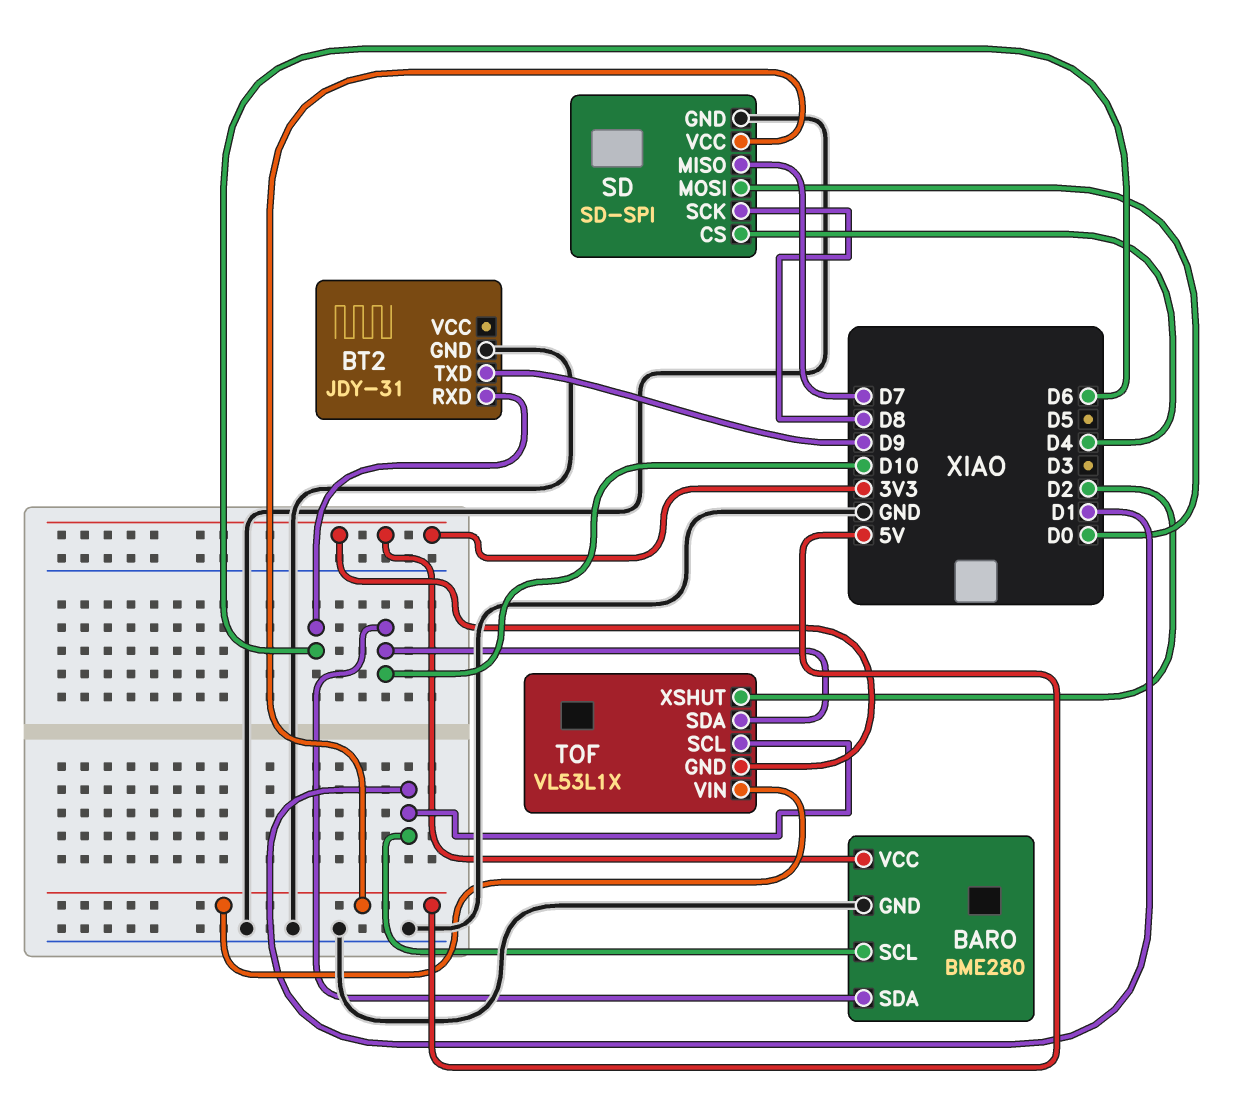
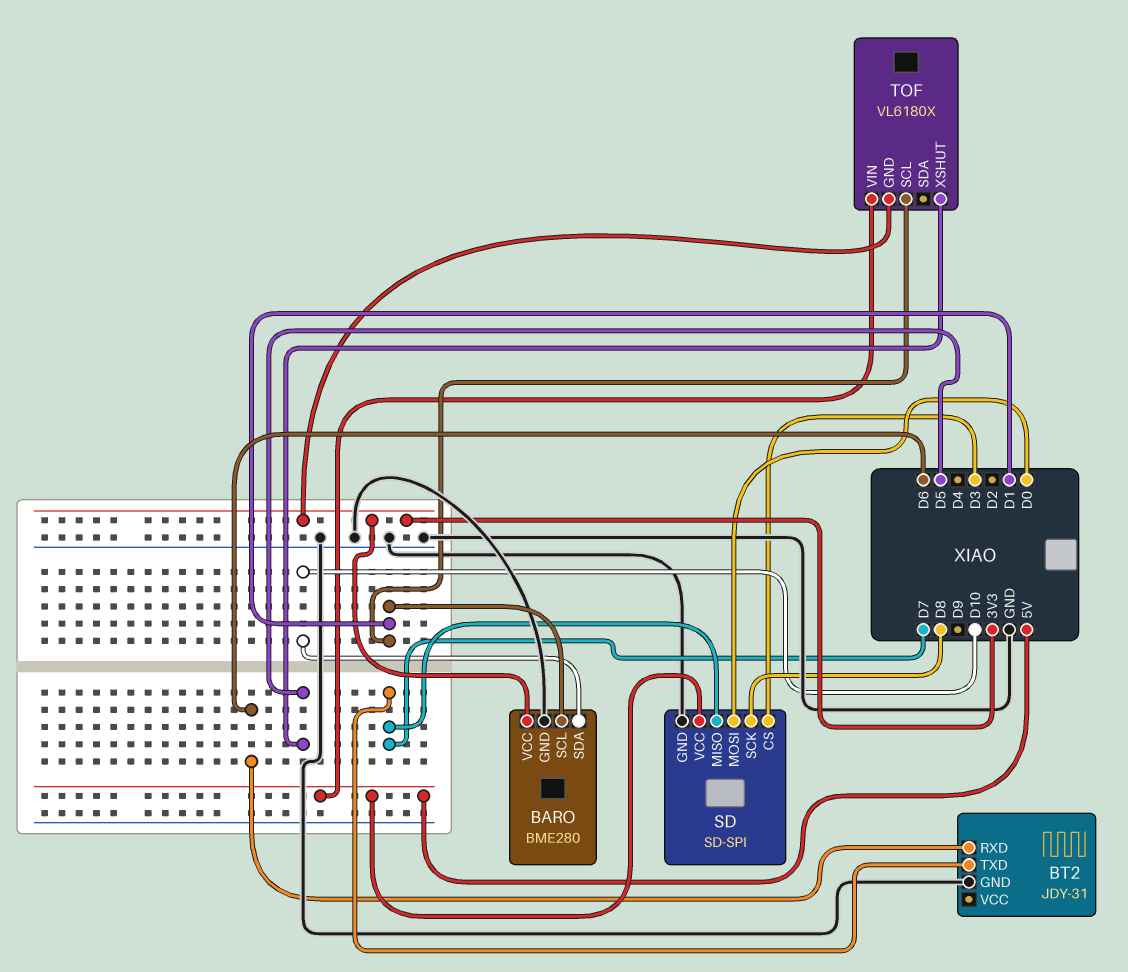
BT2 pin TXD: D9 -> D7
SD pin CS: D4 -> D3
TOF: VL53L1X -> VL6180X
TOF pin SDA: D10 -> none
TOF pin XSHUT: D2 -> D5

